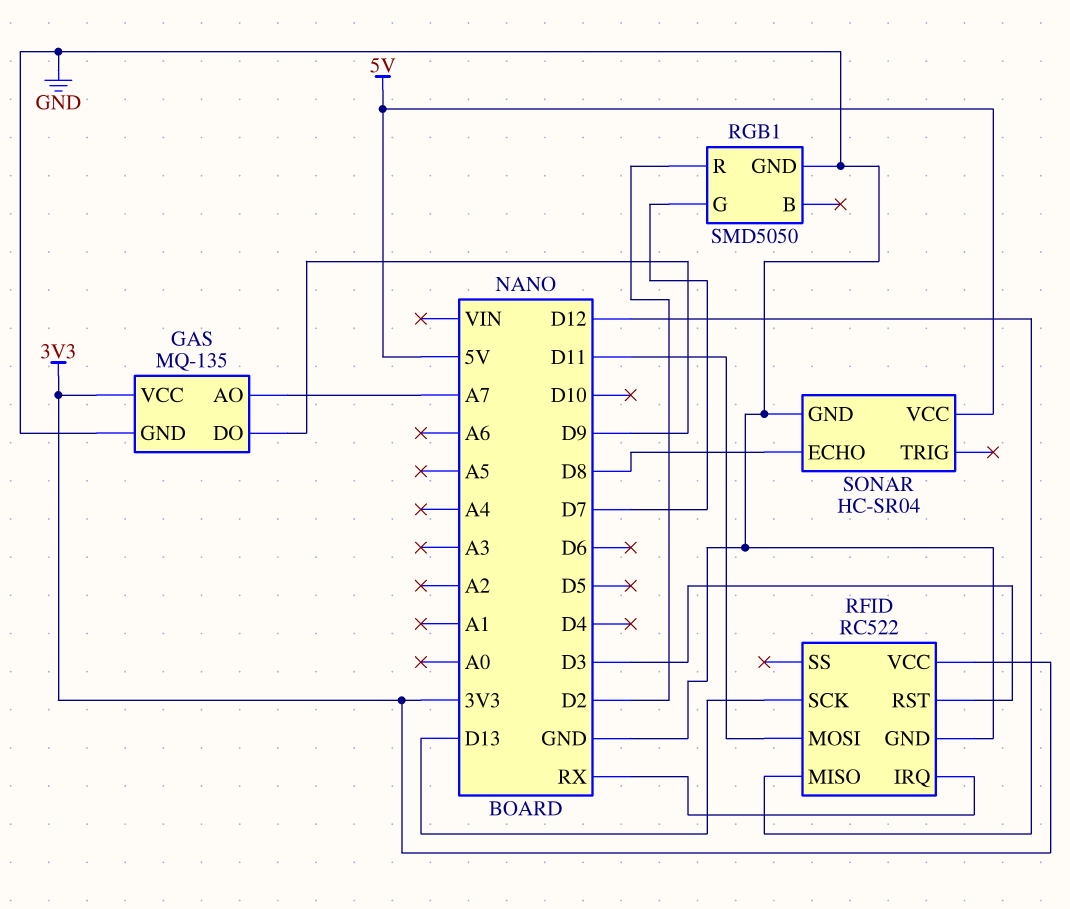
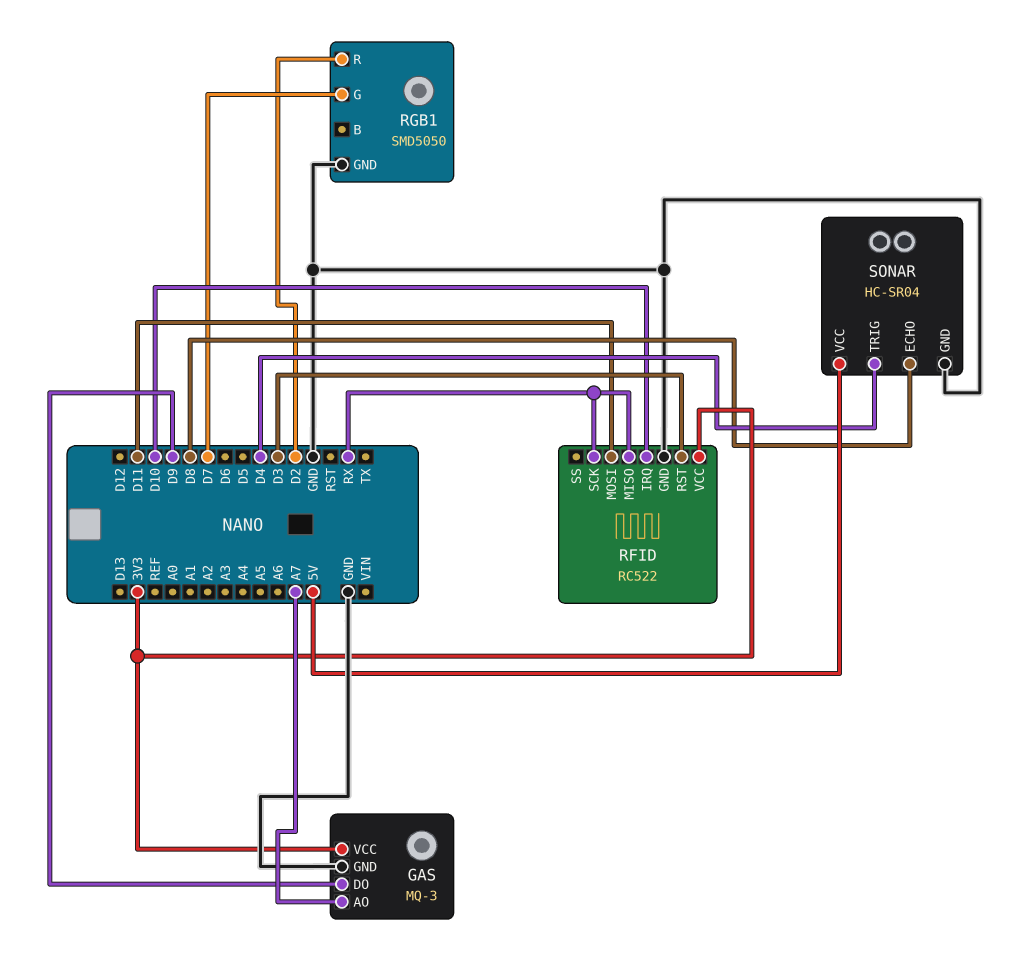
GAS: MQ-135 -> MQ-3
RFID pin IRQ: RX -> D10
RFID pin MISO: D12 -> RX
RFID pin SCK: D13 -> RX
SONAR pin TRIG: none -> D4

